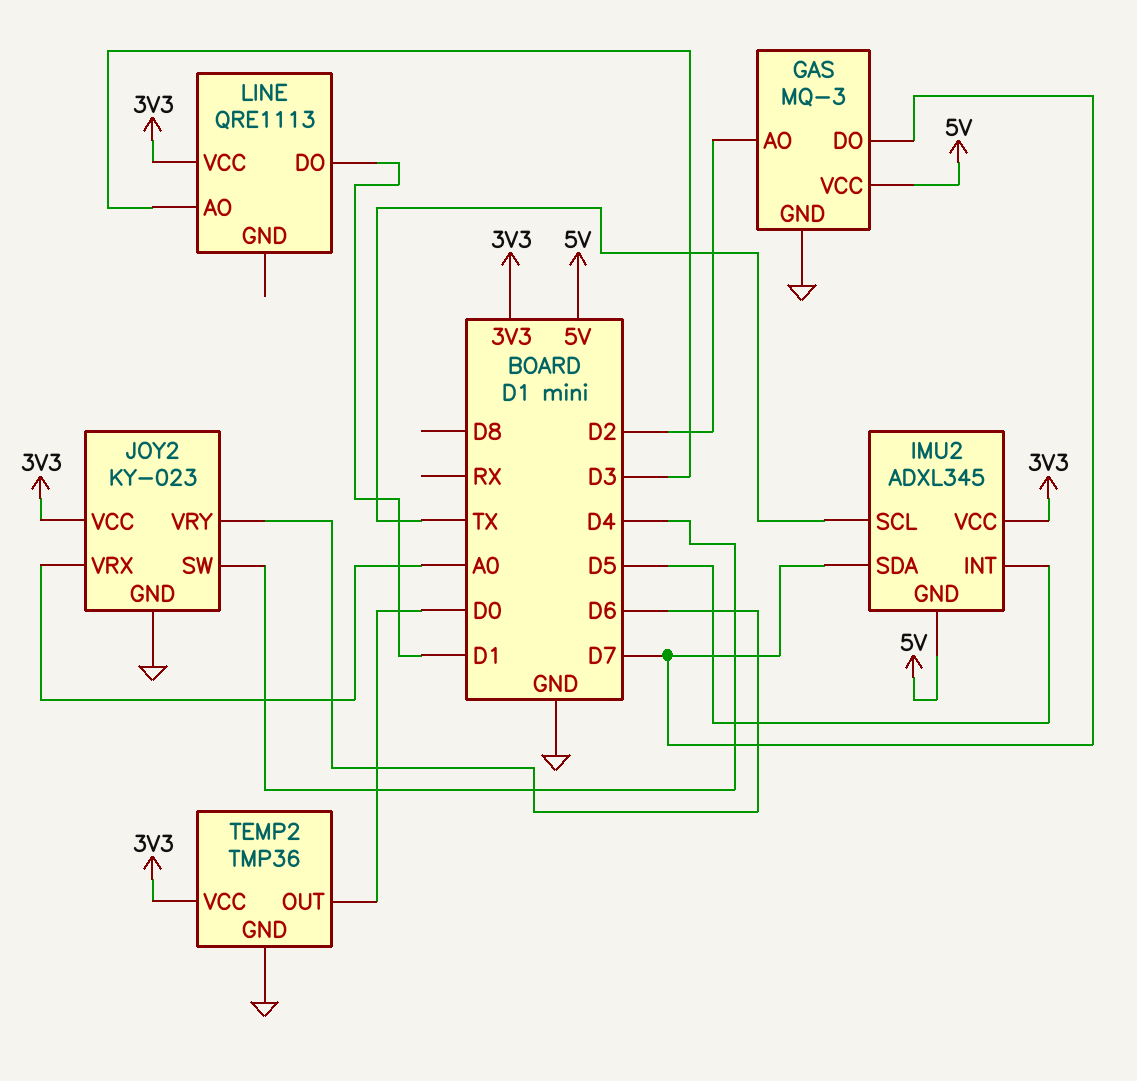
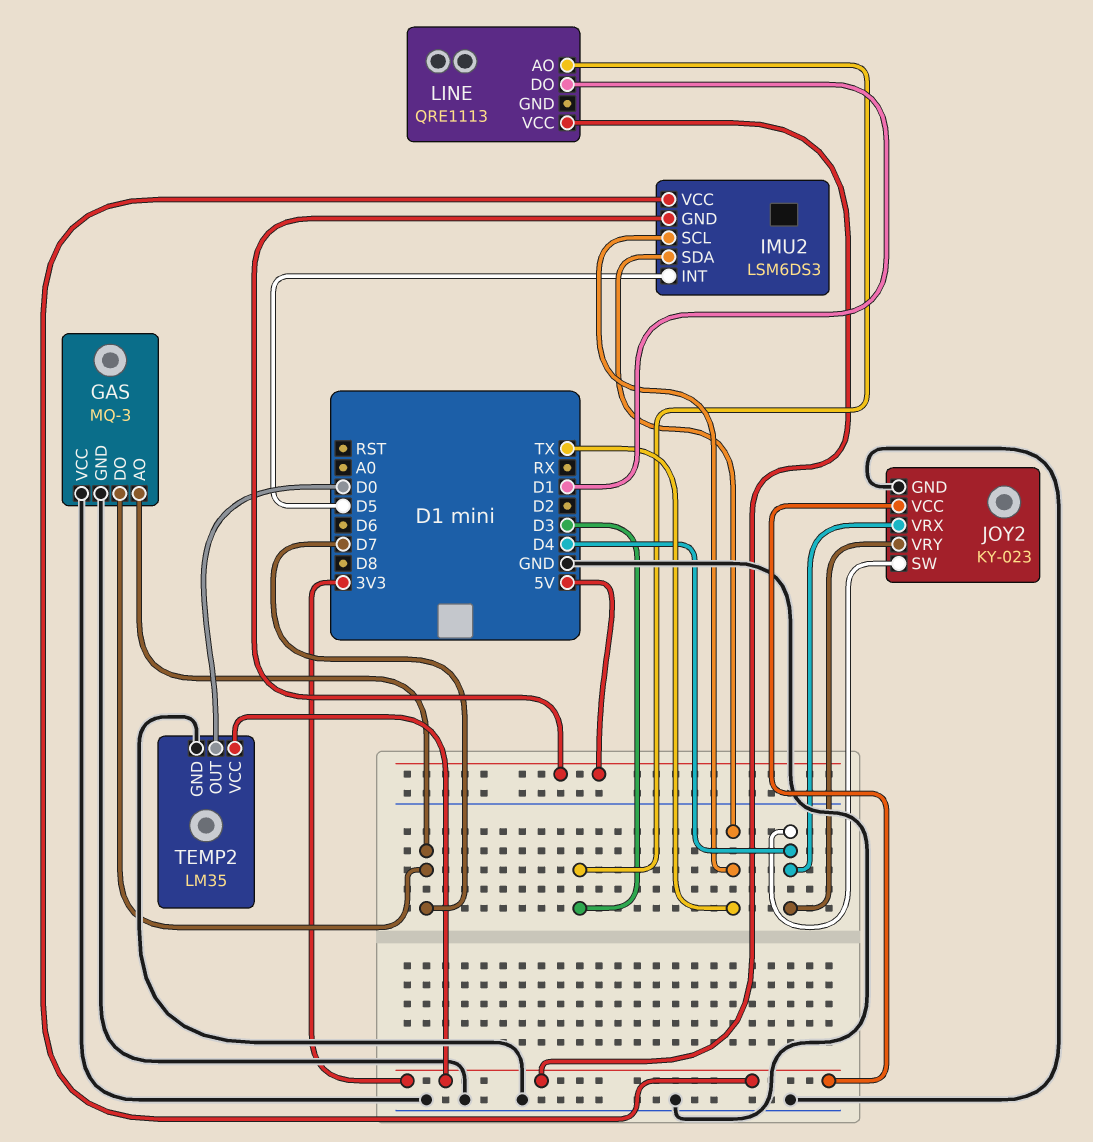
GAS pin AO: D2 -> D7
GAS pin VCC: 5V -> GND
IMU2: ADXL345 -> LSM6DS3
IMU2 pin SDA: D7 -> TX
JOY2 pin VRX: A0 -> D4
JOY2 pin VRY: D6 -> D4
TEMP2: TMP36 -> LM35

